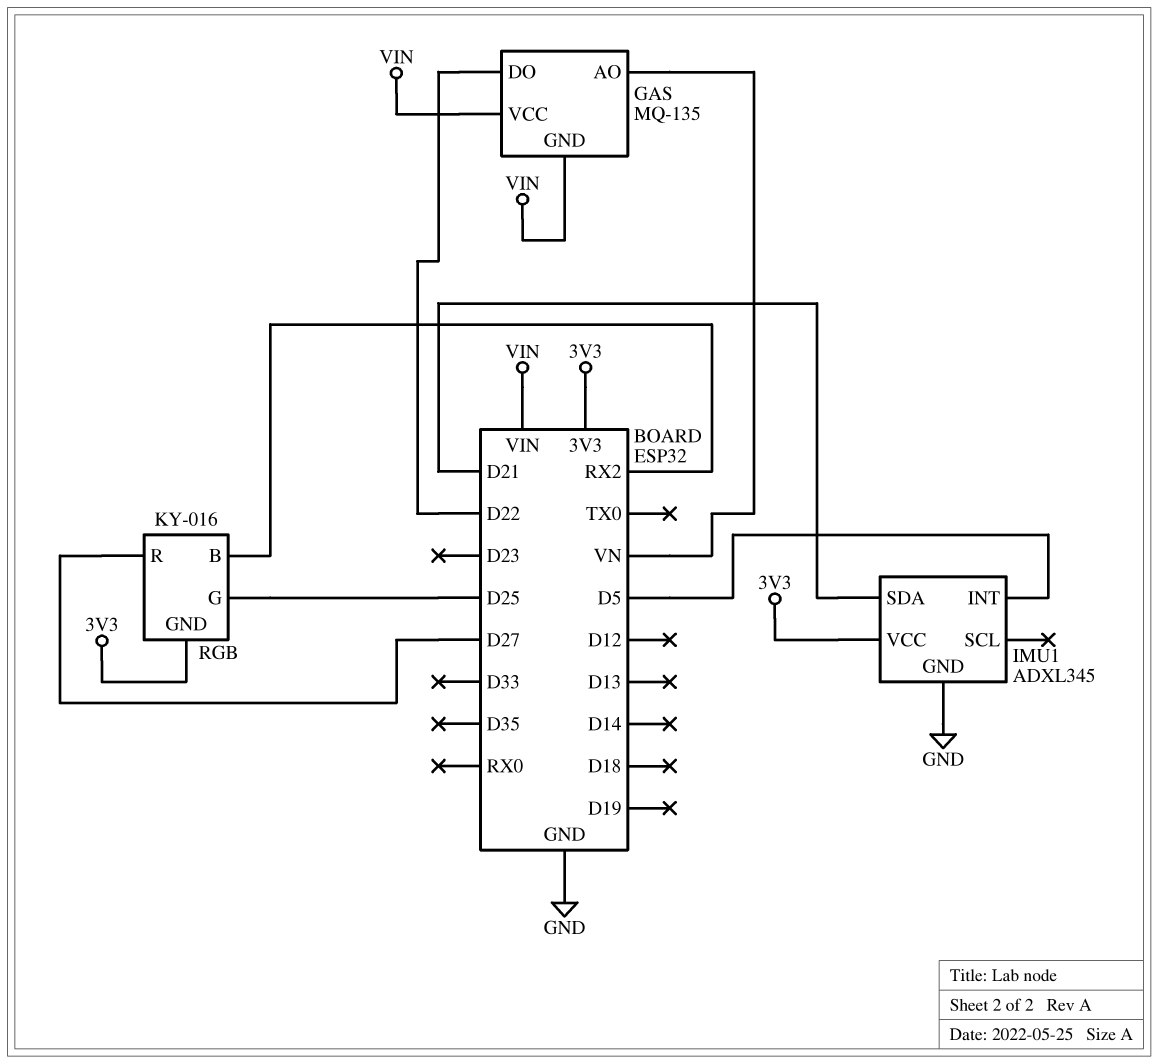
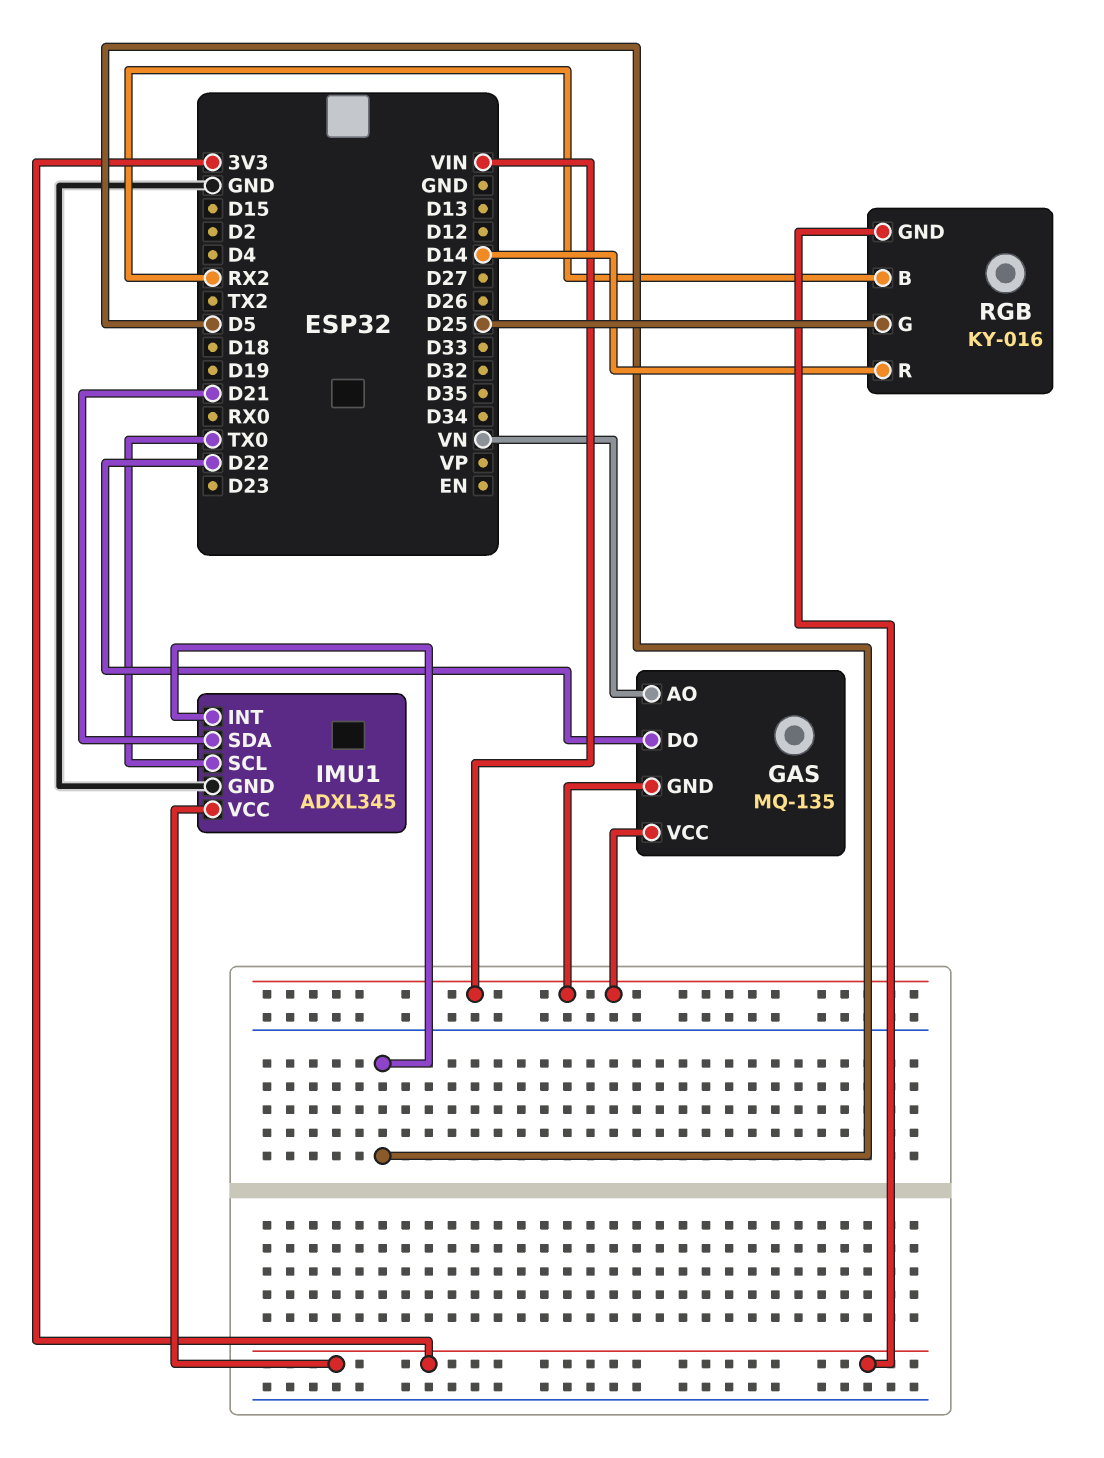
IMU1 pin SCL: none -> TX0
RGB pin R: D27 -> D14

